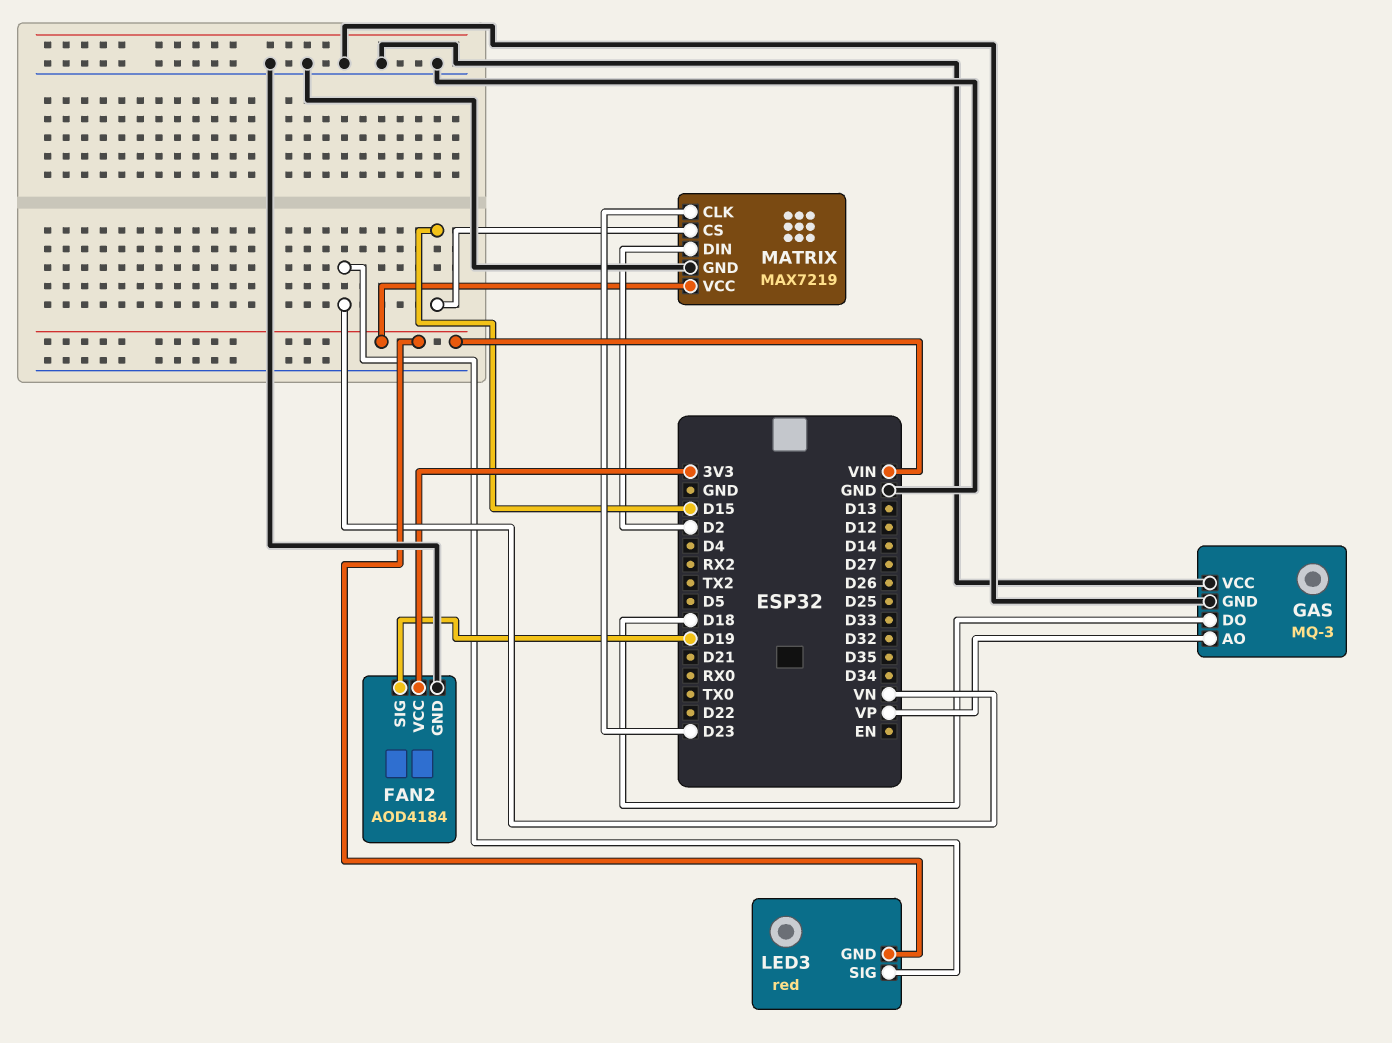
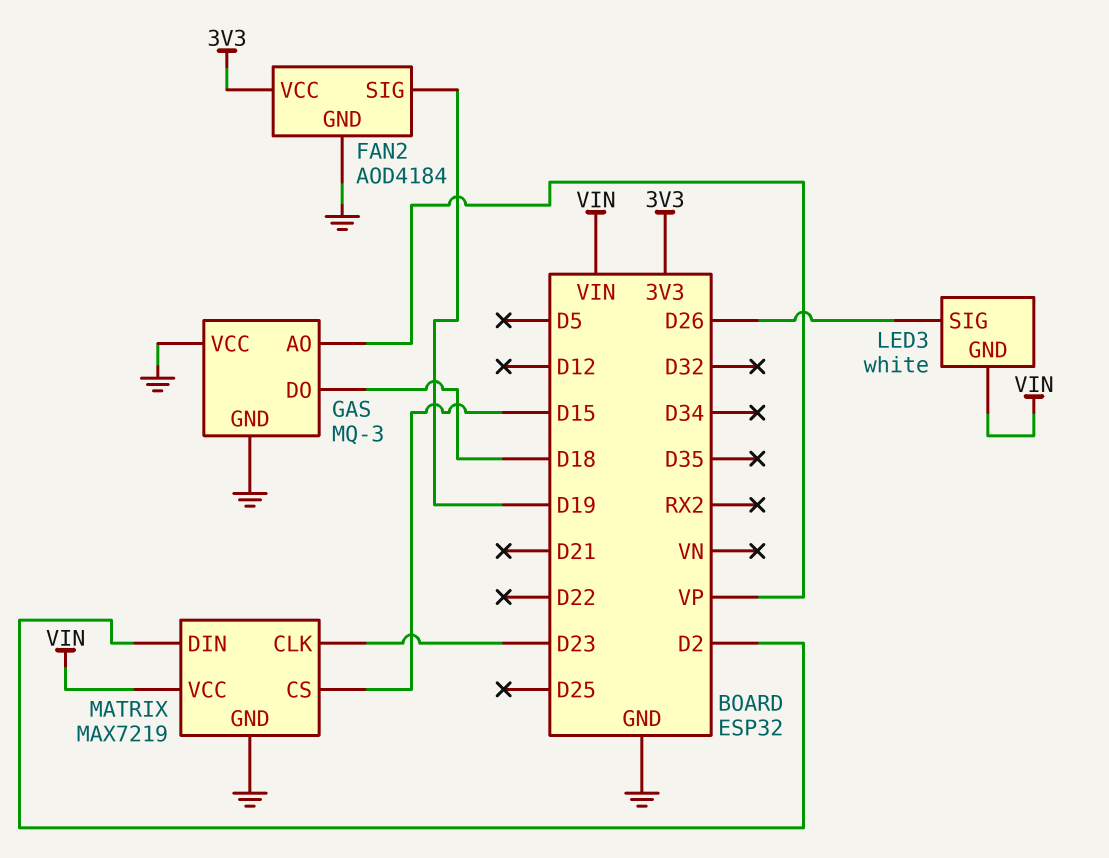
LED3: red -> white
LED3 pin SIG: VN -> D26

